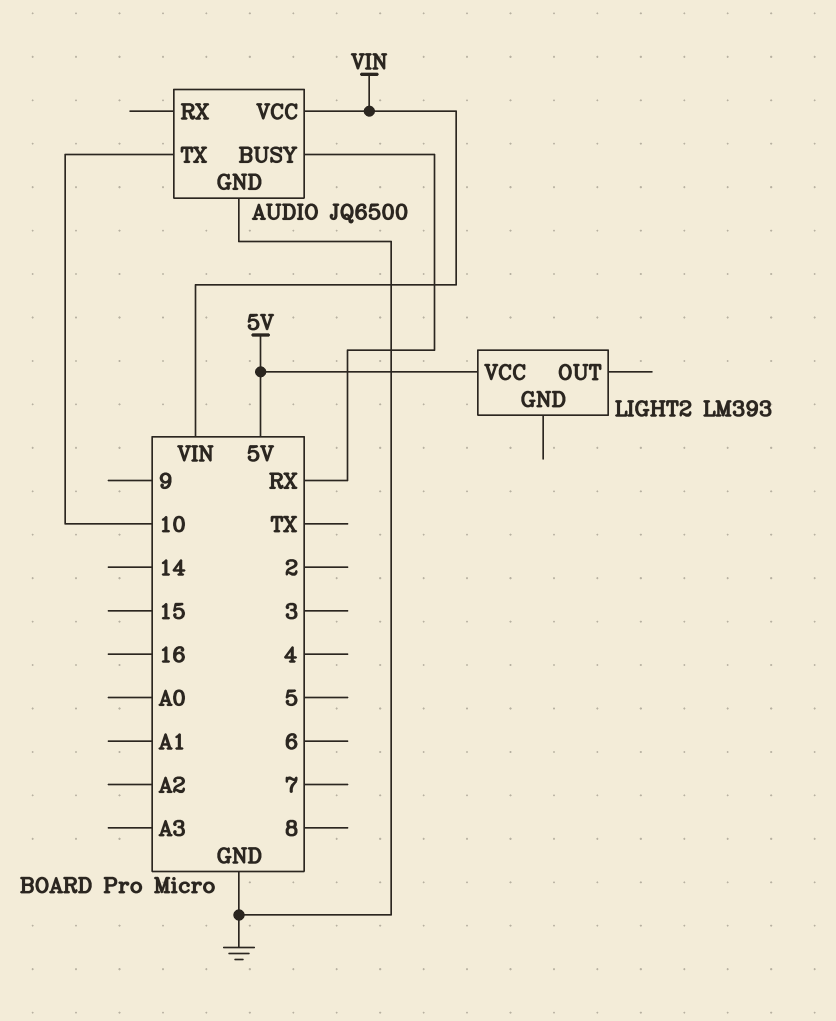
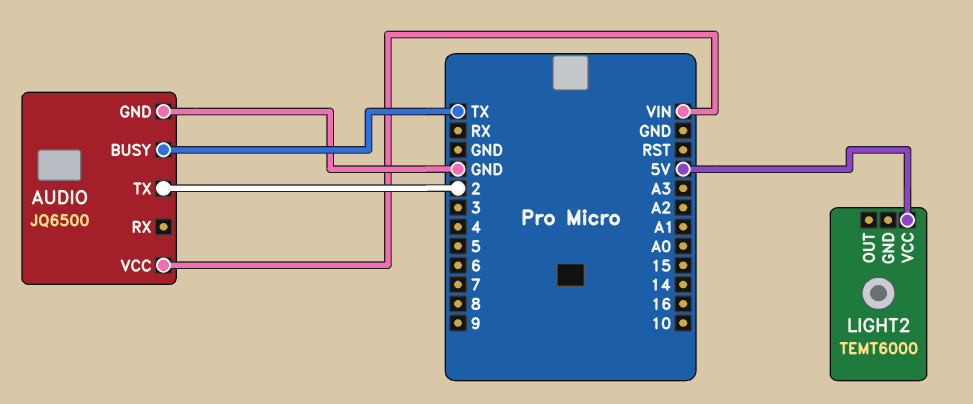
AUDIO pin BUSY: RX -> TX
AUDIO pin TX: 10 -> 2
LIGHT2: LM393 -> TEMT6000

